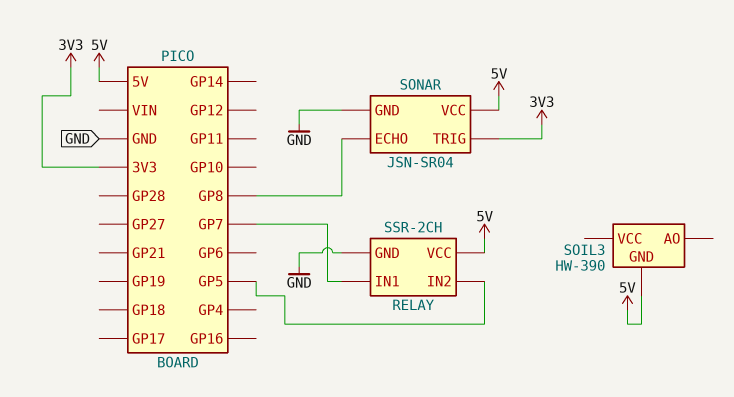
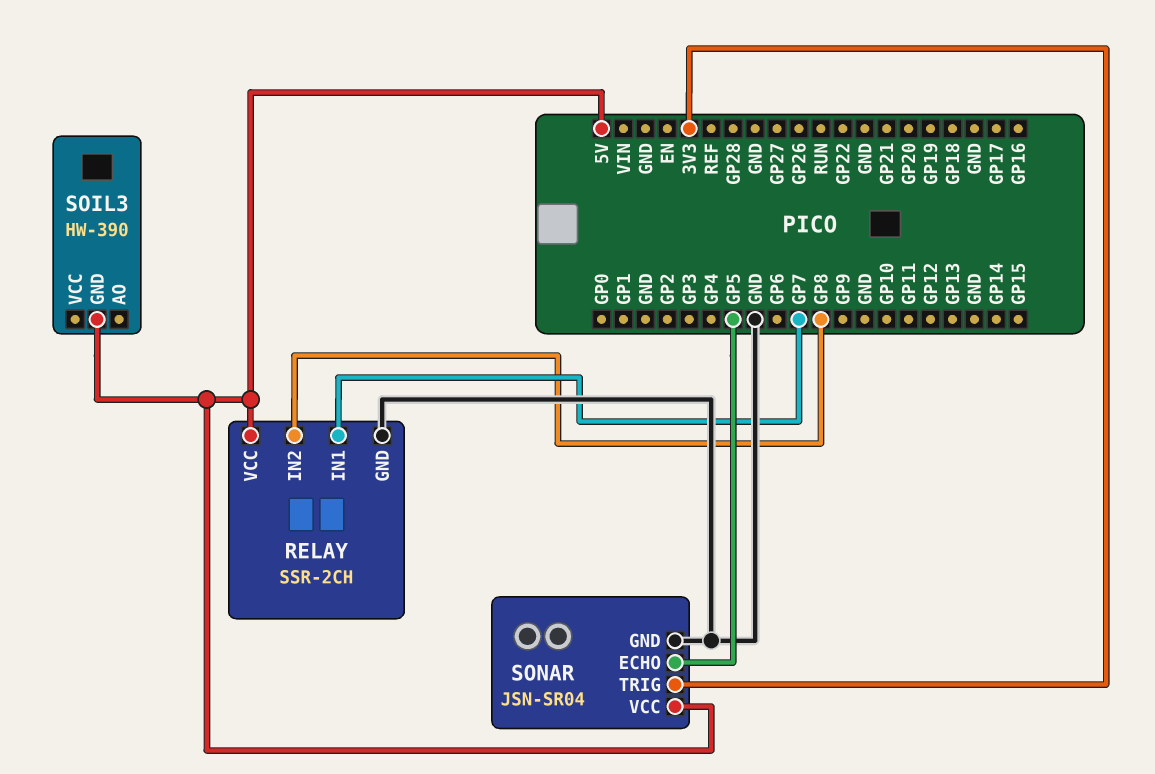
RELAY pin IN2: GP5 -> GP8
SONAR pin ECHO: GP8 -> GP5

